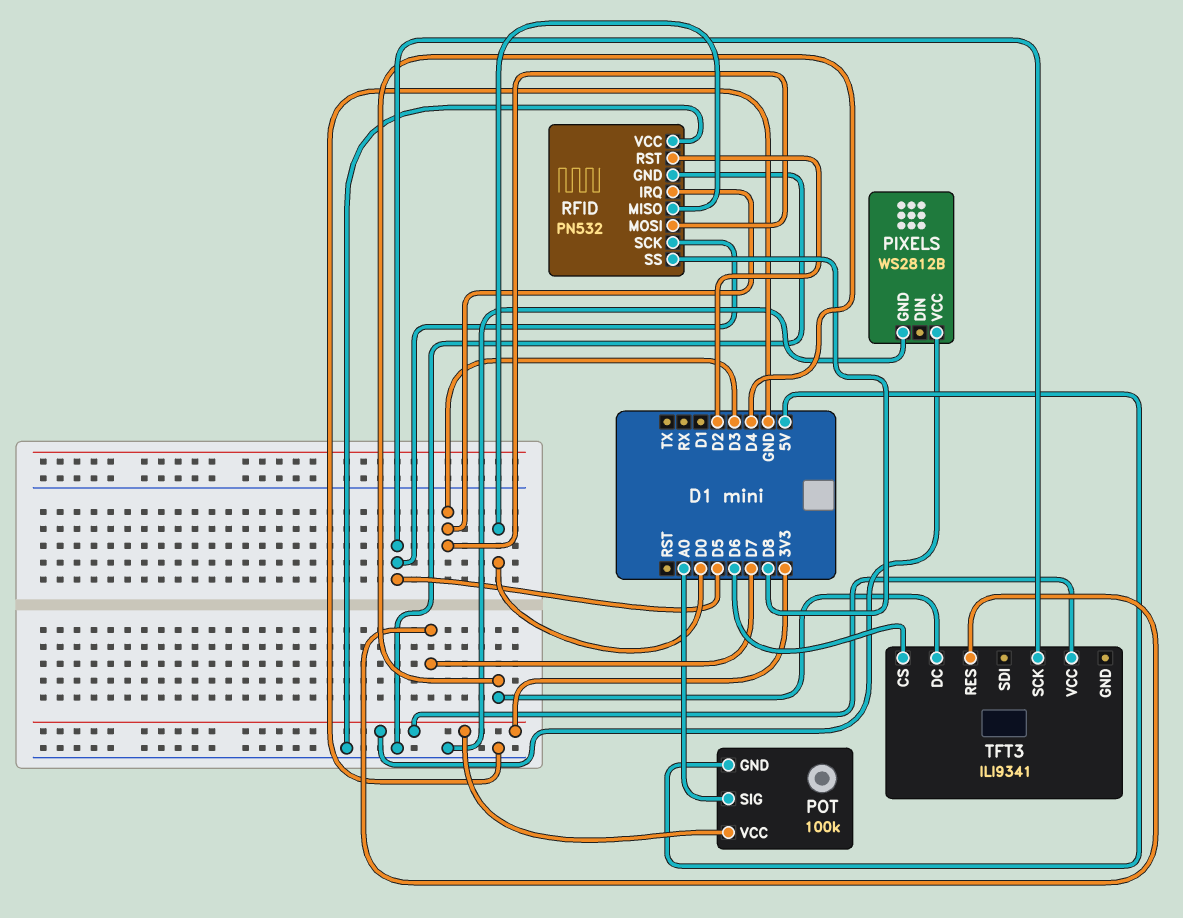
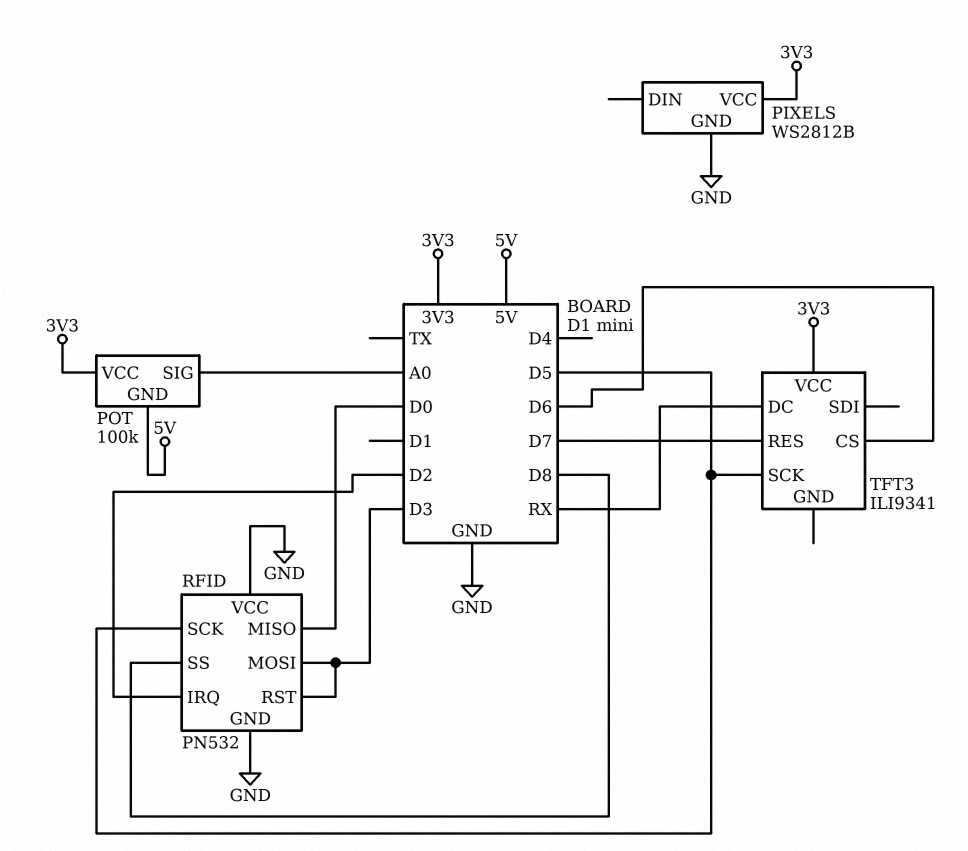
RFID pin IRQ: D3 -> D2
RFID pin RST: D2 -> D3
TFT3 pin DC: D4 -> RX

